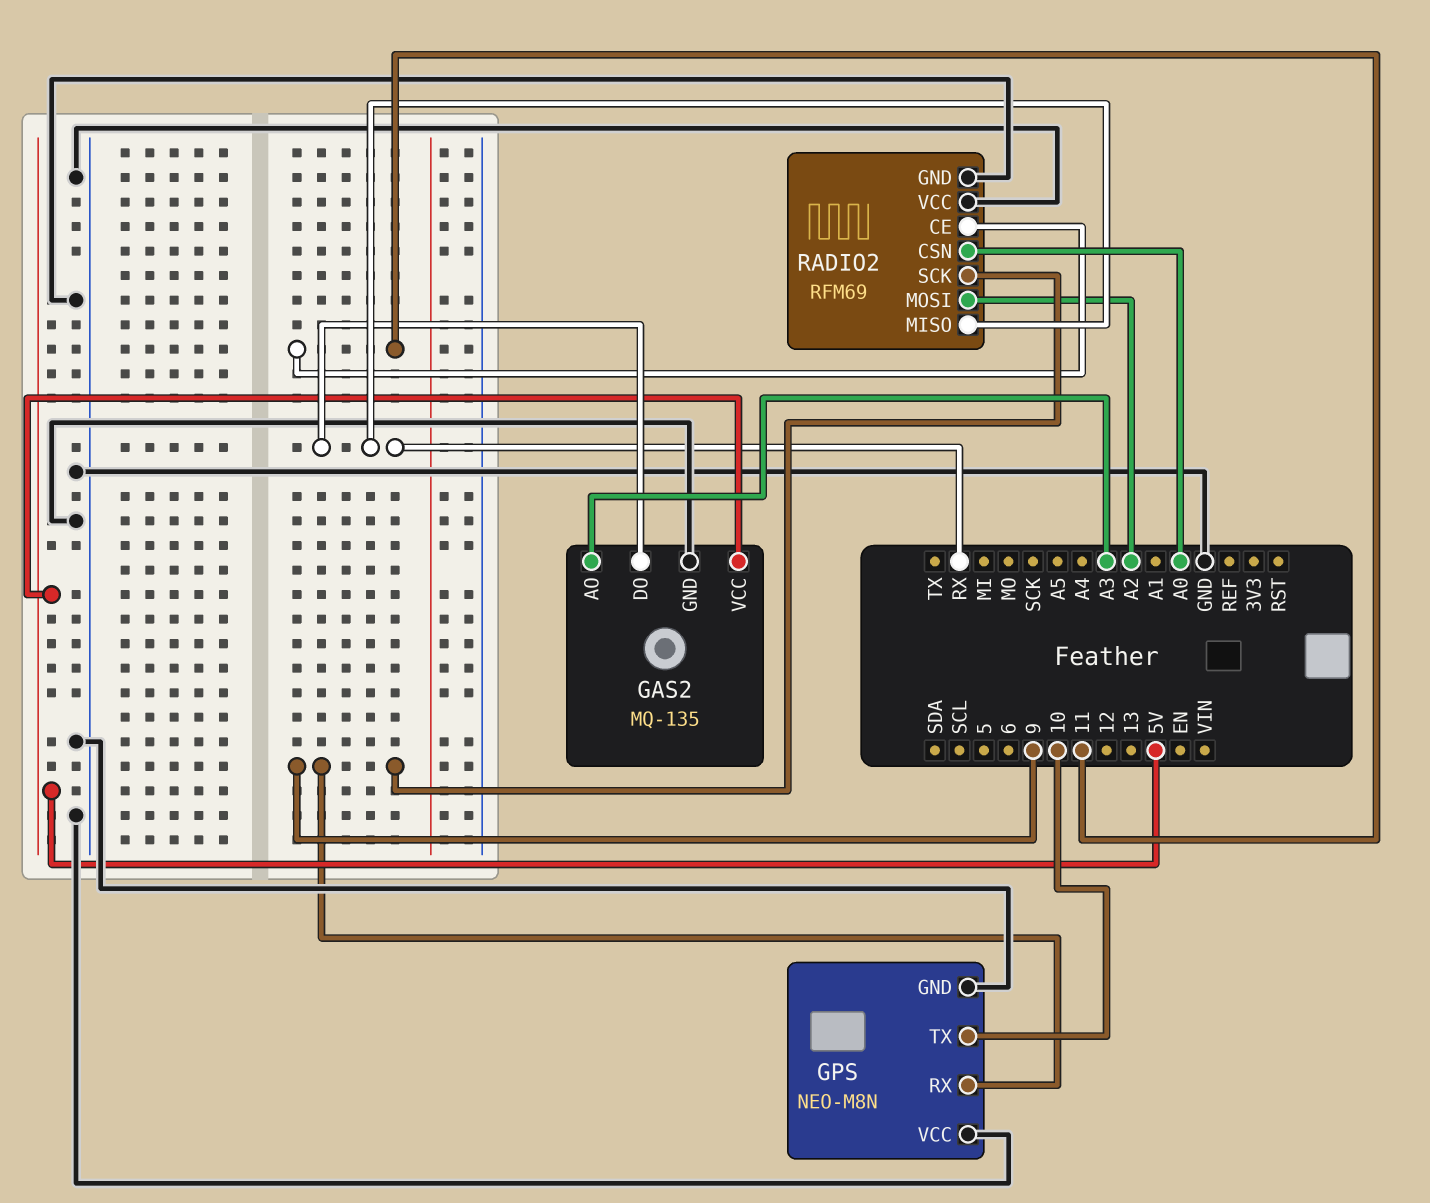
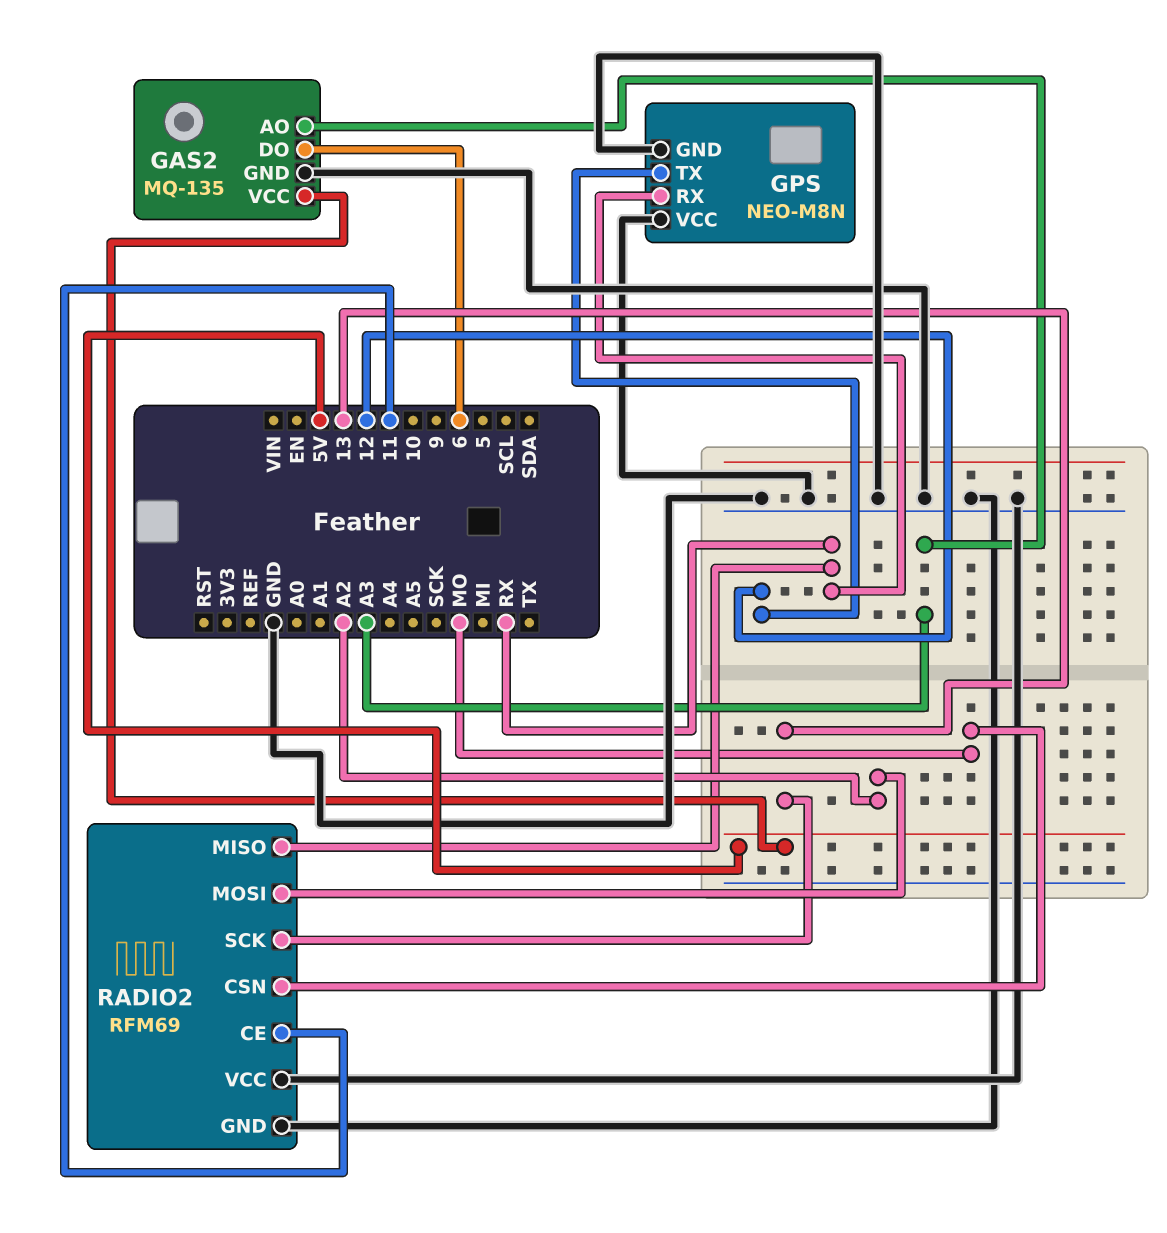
GAS2 pin DO: RX -> 6
GPS pin RX: 9 -> RX
GPS pin TX: 10 -> 12
RADIO2 pin CSN: A0 -> MO
RADIO2 pin SCK: 9 -> 13

